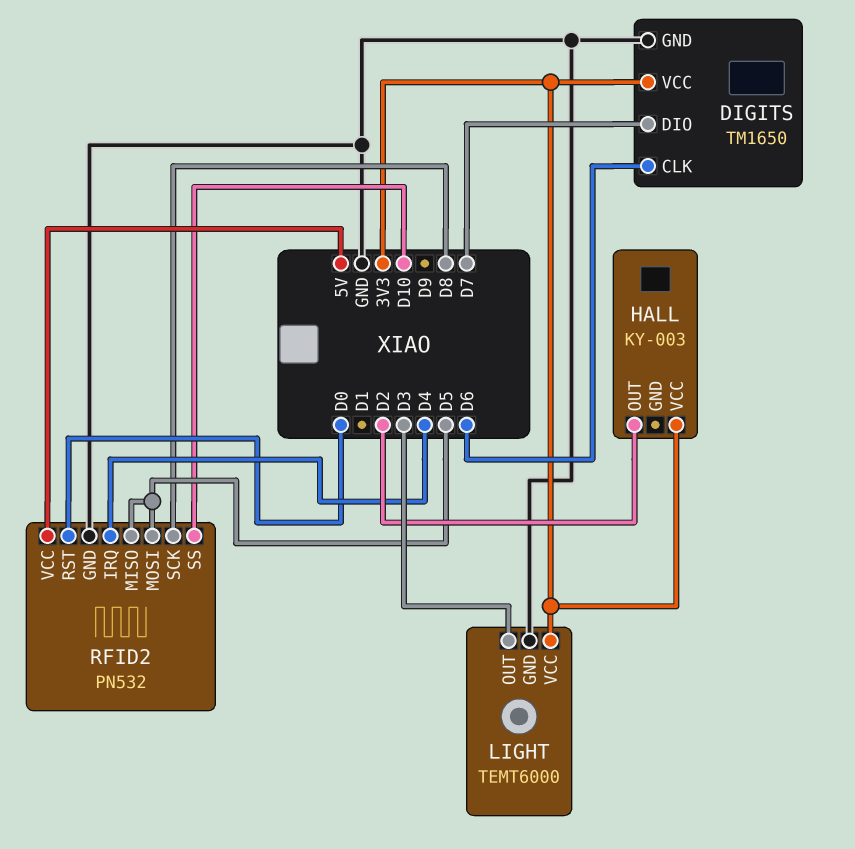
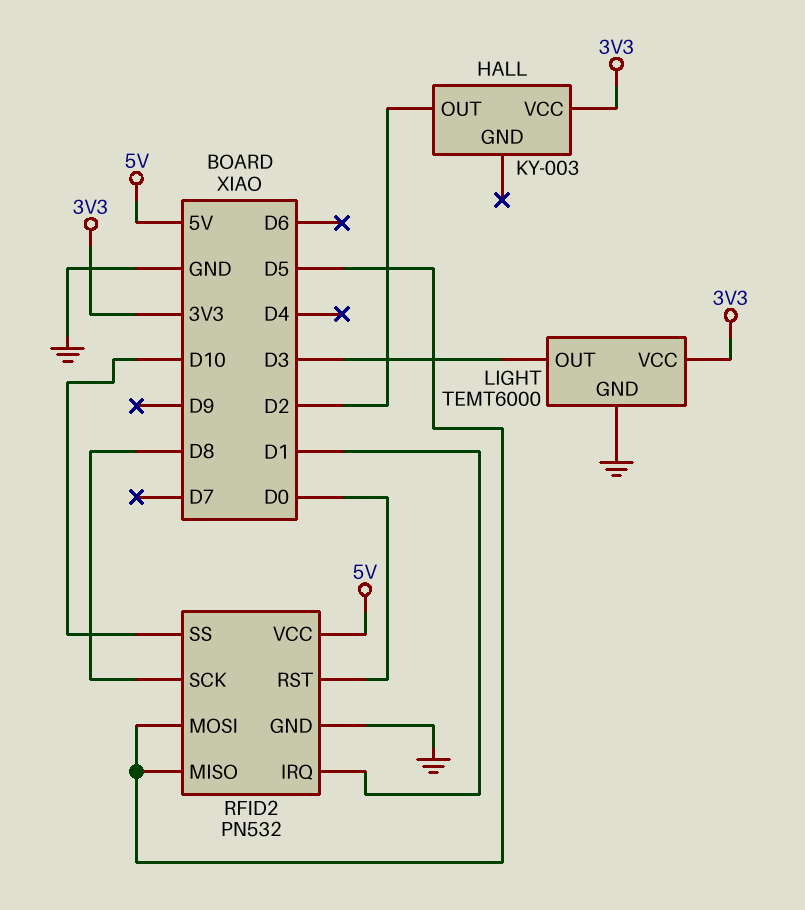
DIGITS: TM1650 -> none
DIGITS pin CLK: D6 -> none
DIGITS pin DIO: D7 -> none
DIGITS pin GND: GND -> none
DIGITS pin VCC: 3V3 -> none
RFID2 pin IRQ: D4 -> D1

